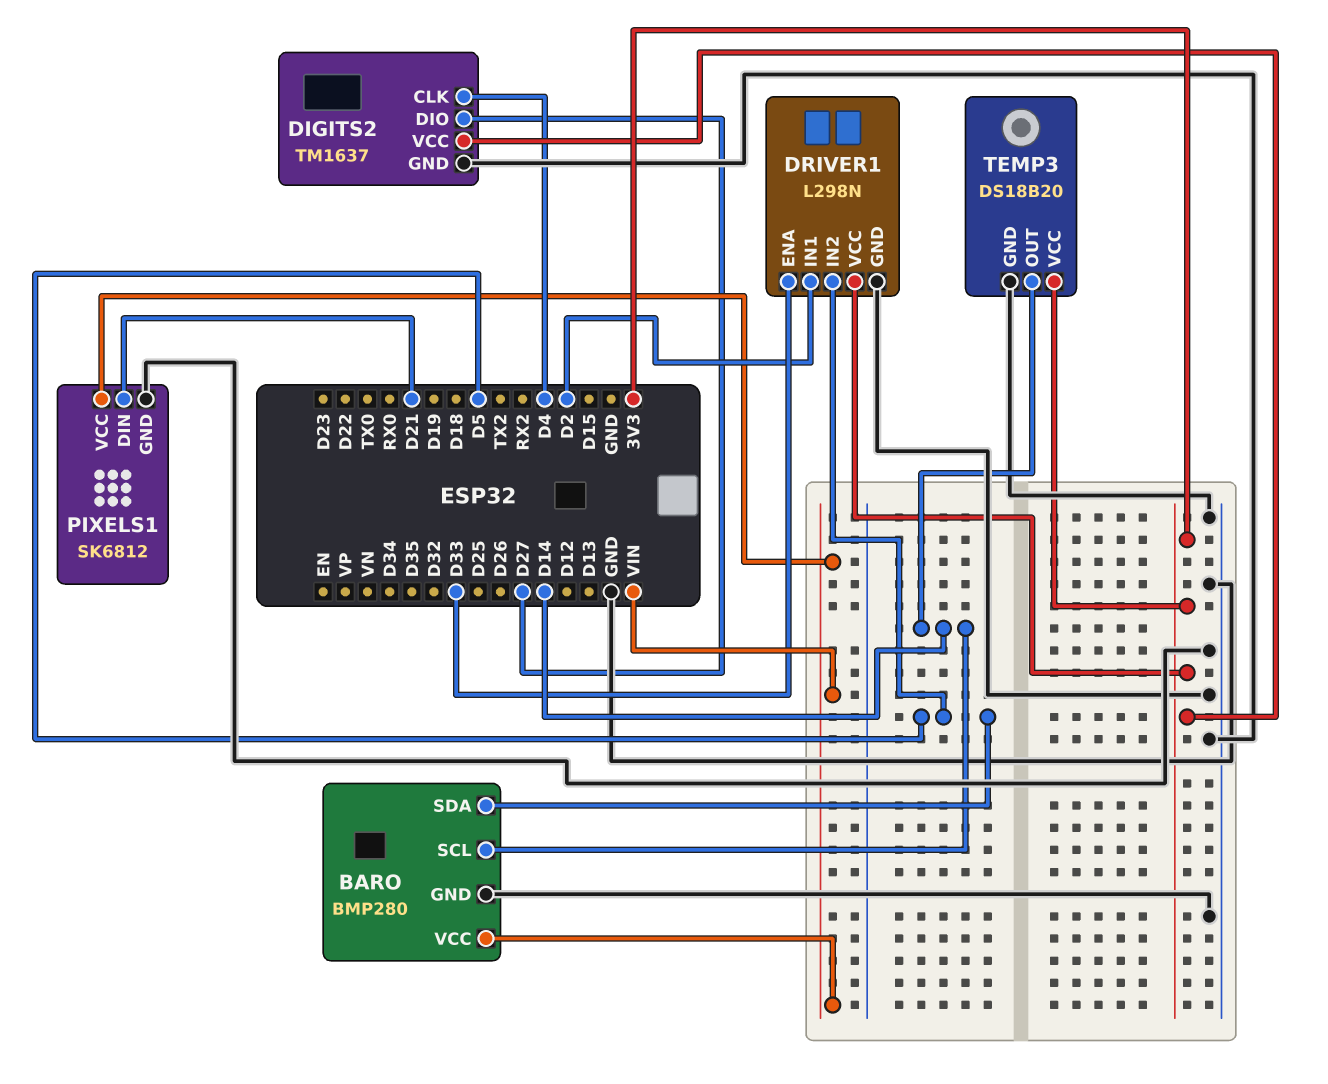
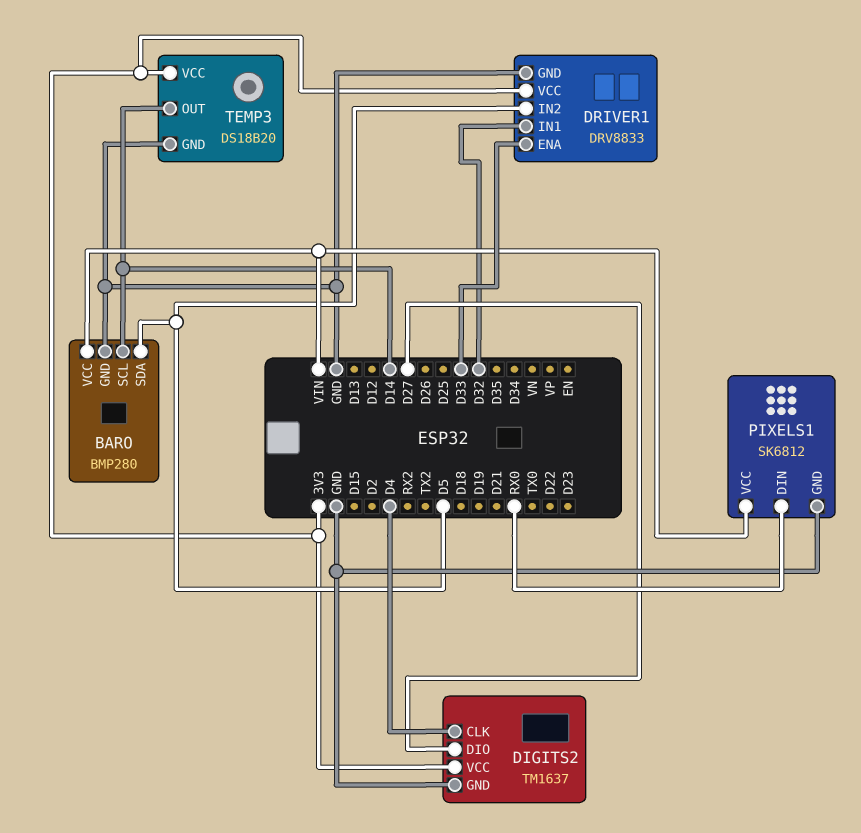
DRIVER1: L298N -> DRV8833
DRIVER1 pin IN1: D2 -> D32
PIXELS1 pin DIN: D21 -> RX0

